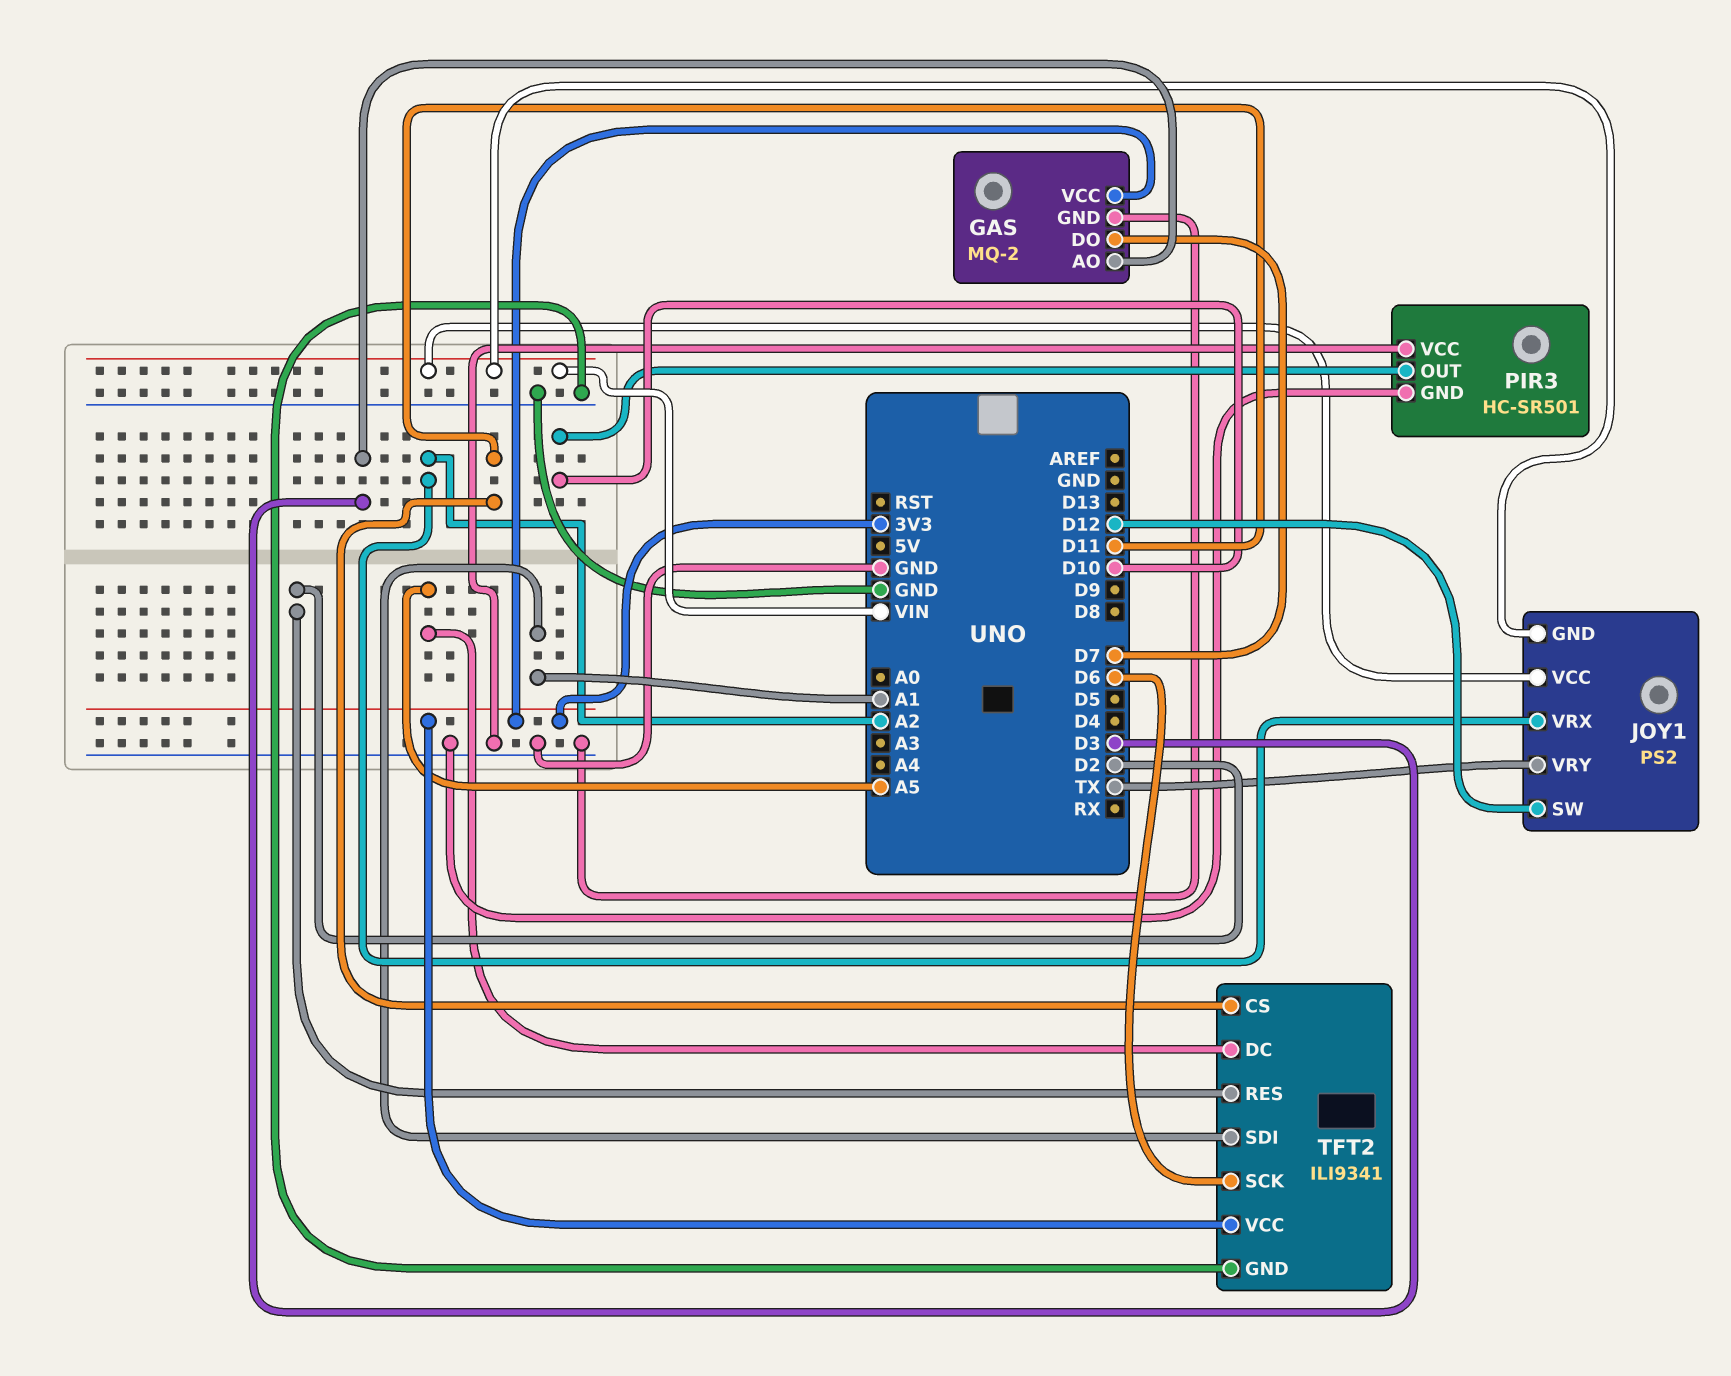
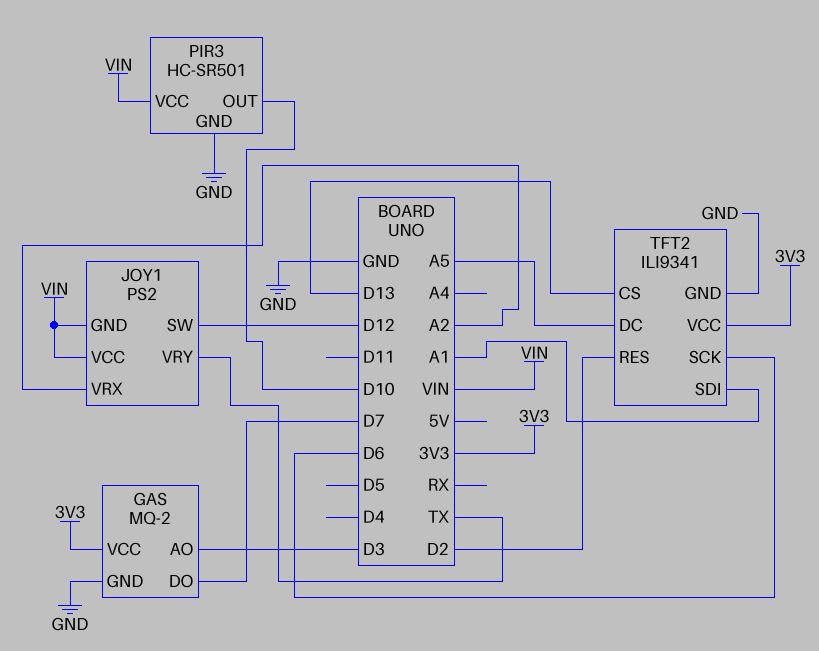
PIR3 pin VCC: GND -> VIN
TFT2 pin CS: D11 -> D13

